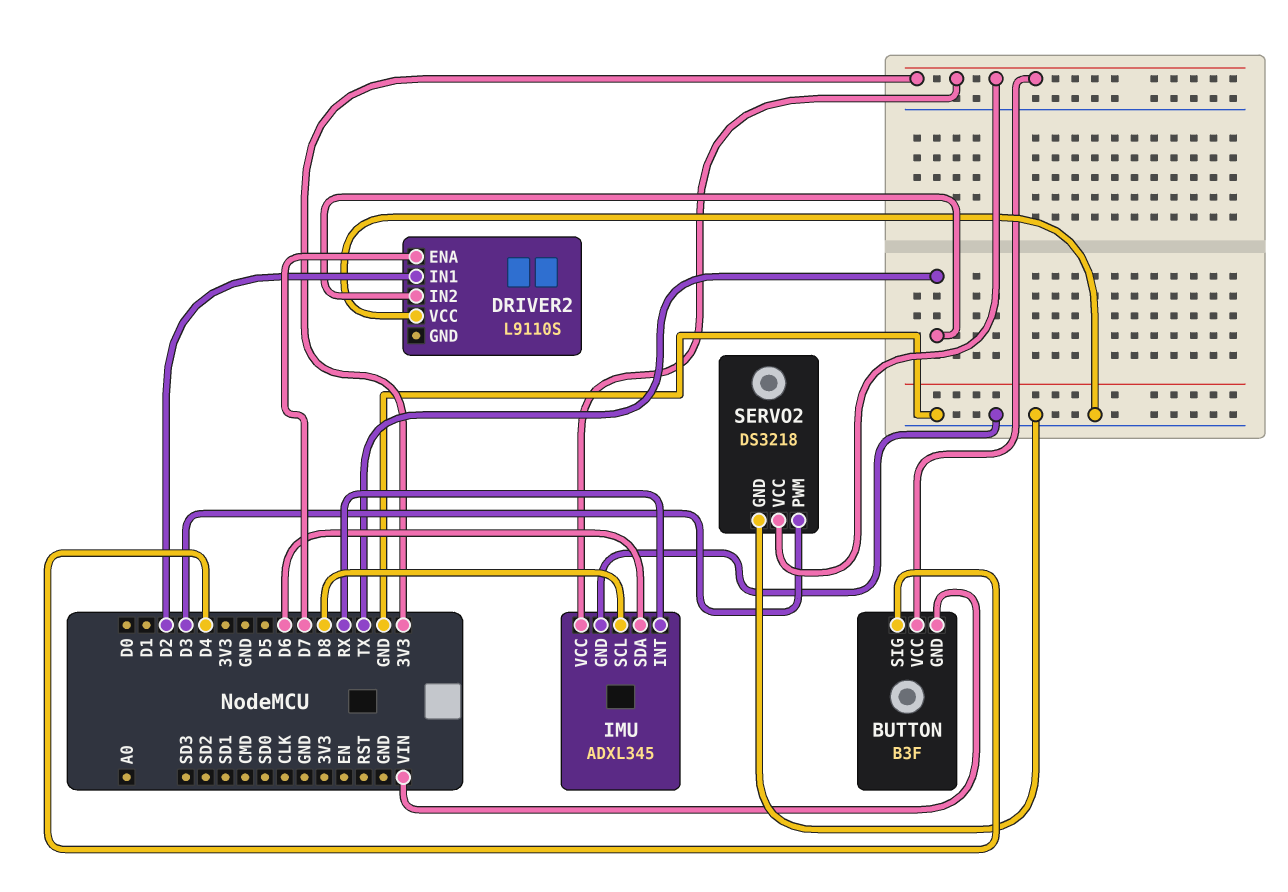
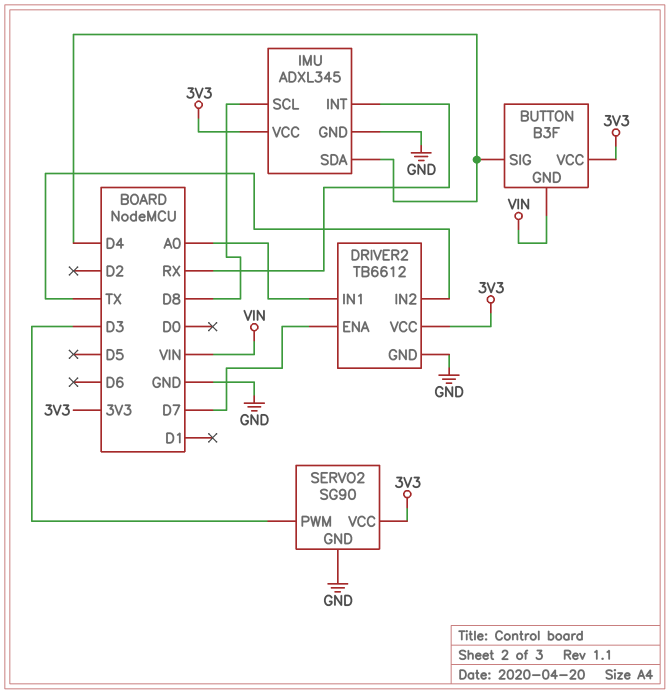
DRIVER2: L9110S -> TB6612
DRIVER2 pin GND: none -> GND
DRIVER2 pin IN1: D2 -> A0
DRIVER2 pin VCC: GND -> 3V3
IMU pin SDA: D6 -> D4
SERVO2: DS3218 -> SG90

